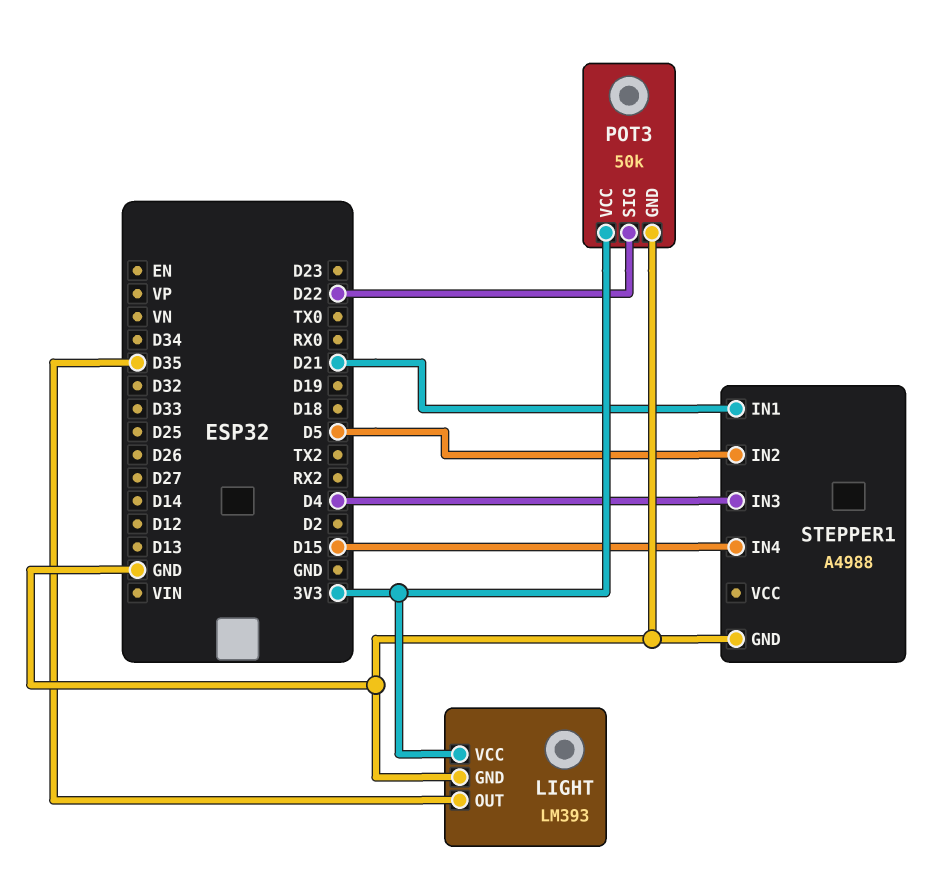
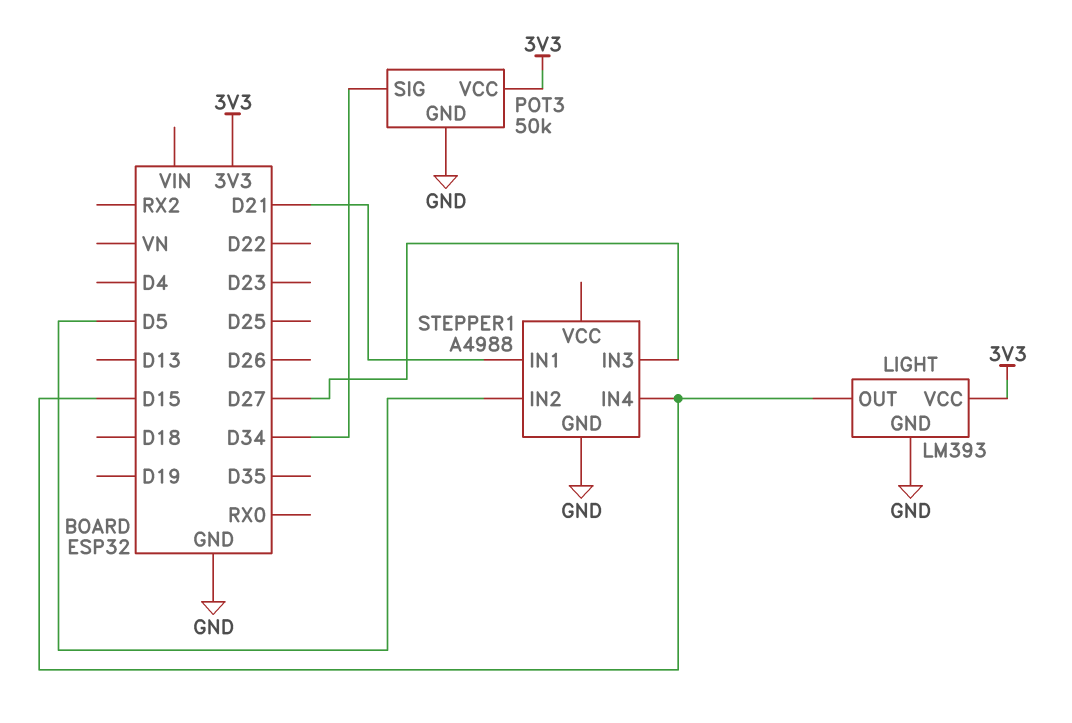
LIGHT pin OUT: D35 -> D15
POT3 pin SIG: D22 -> D34
STEPPER1 pin IN3: D4 -> D27

